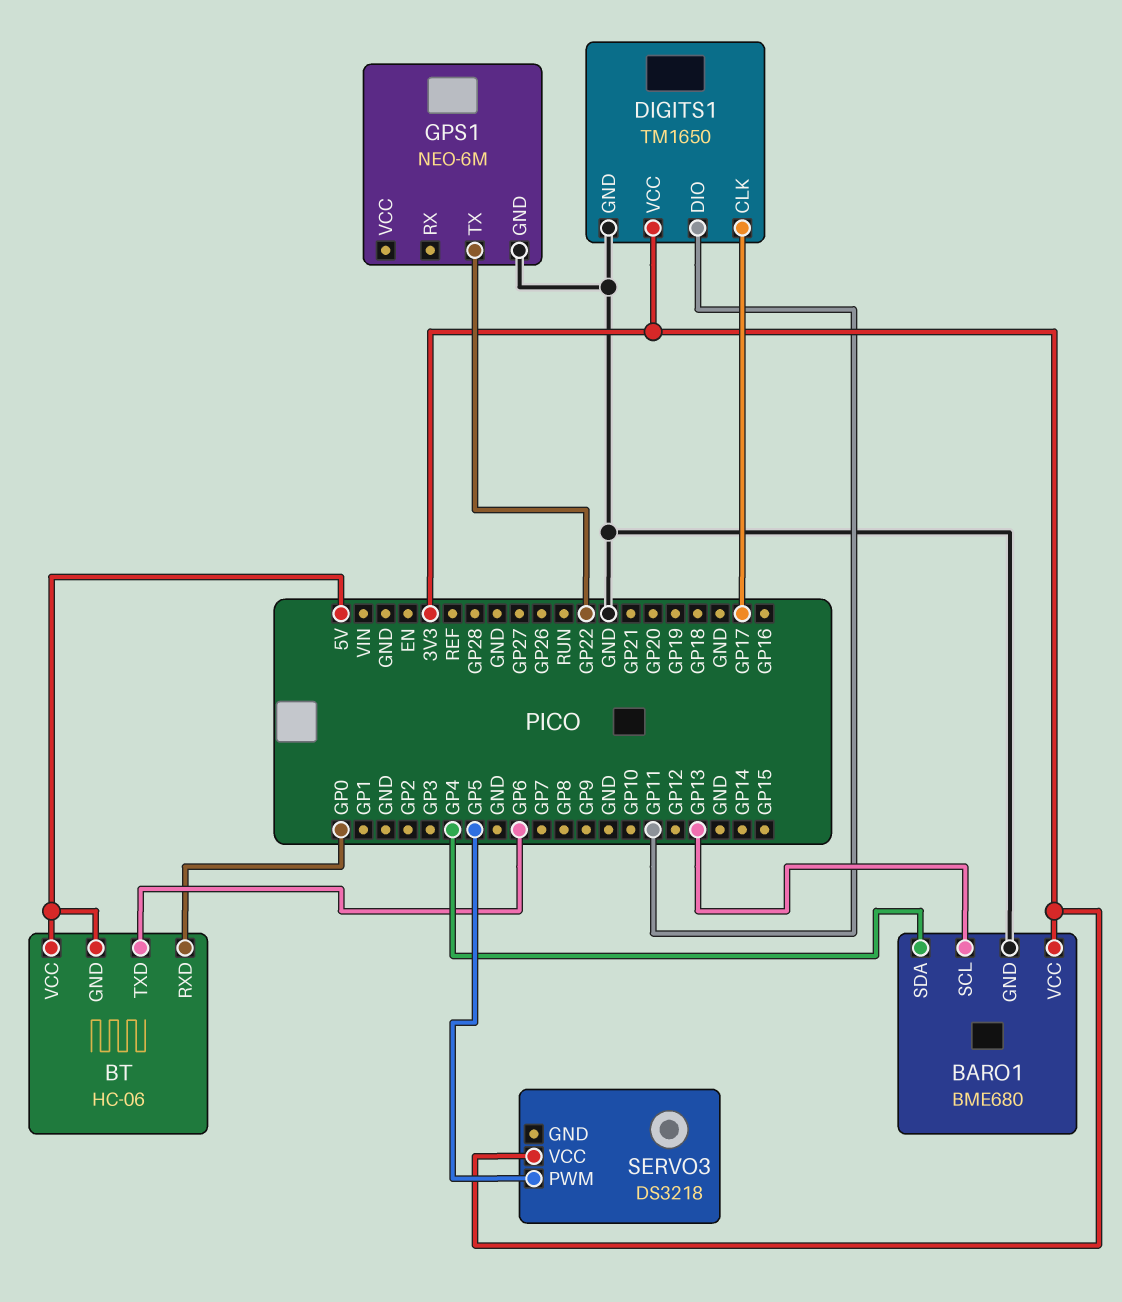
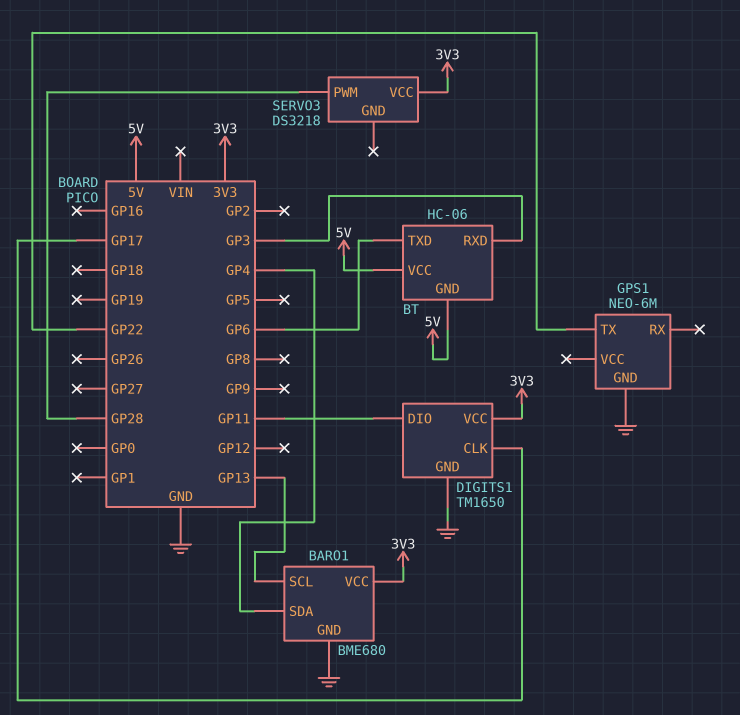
BT pin RXD: GP0 -> GP3
SERVO3 pin PWM: GP5 -> GP28

